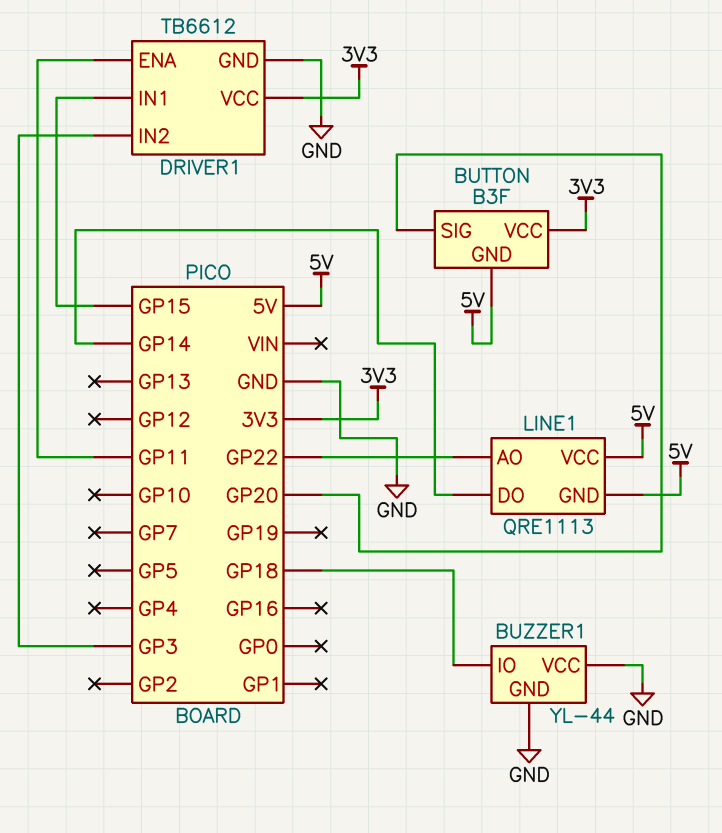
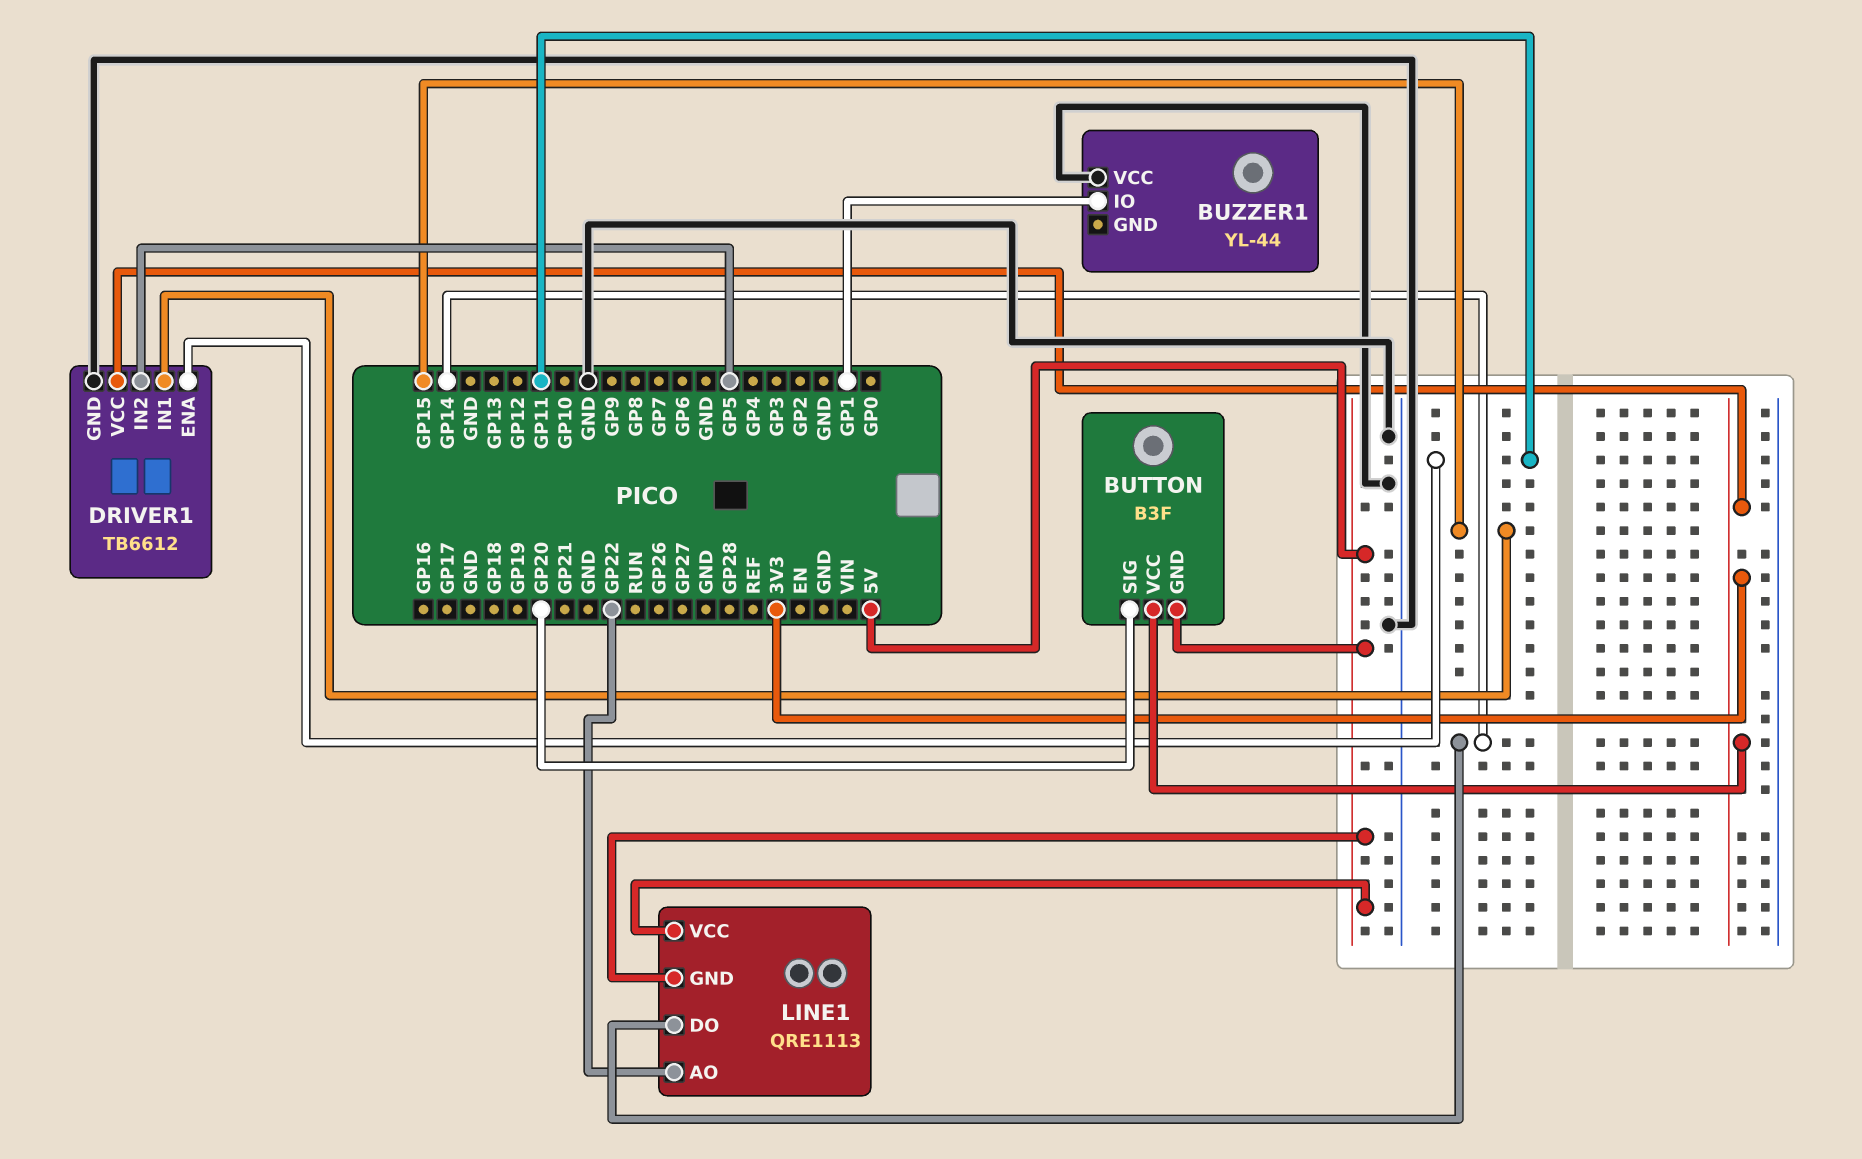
BUZZER1 pin GND: GND -> none
BUZZER1 pin IO: GP18 -> GP1
DRIVER1 pin IN2: GP3 -> GP5

